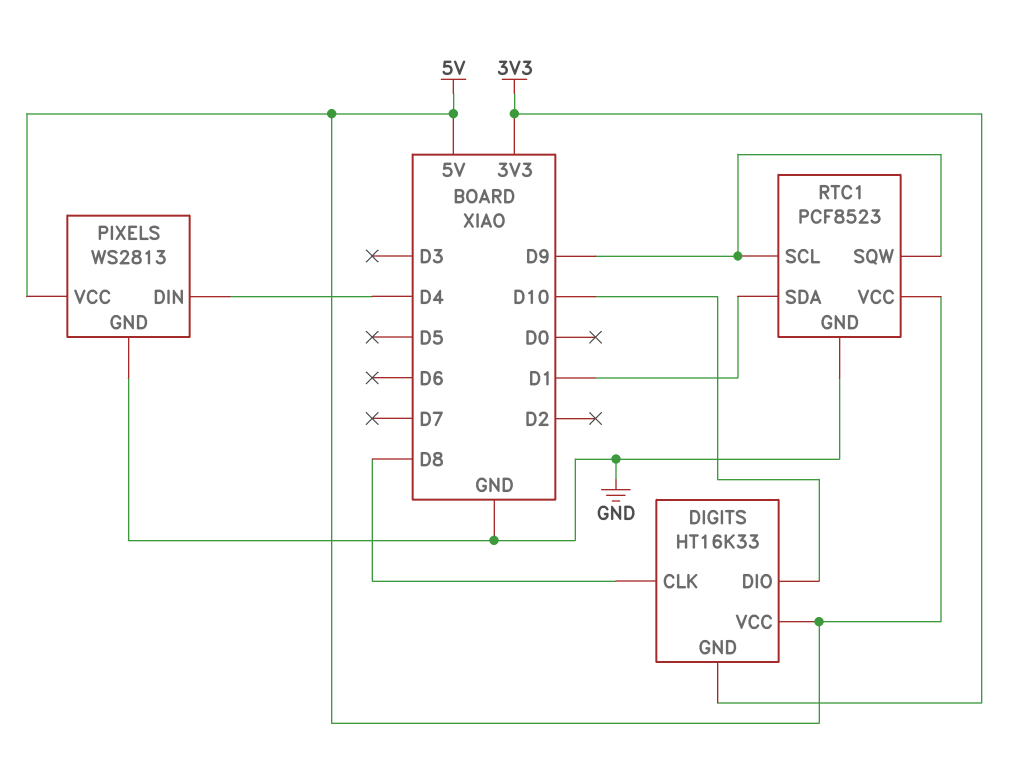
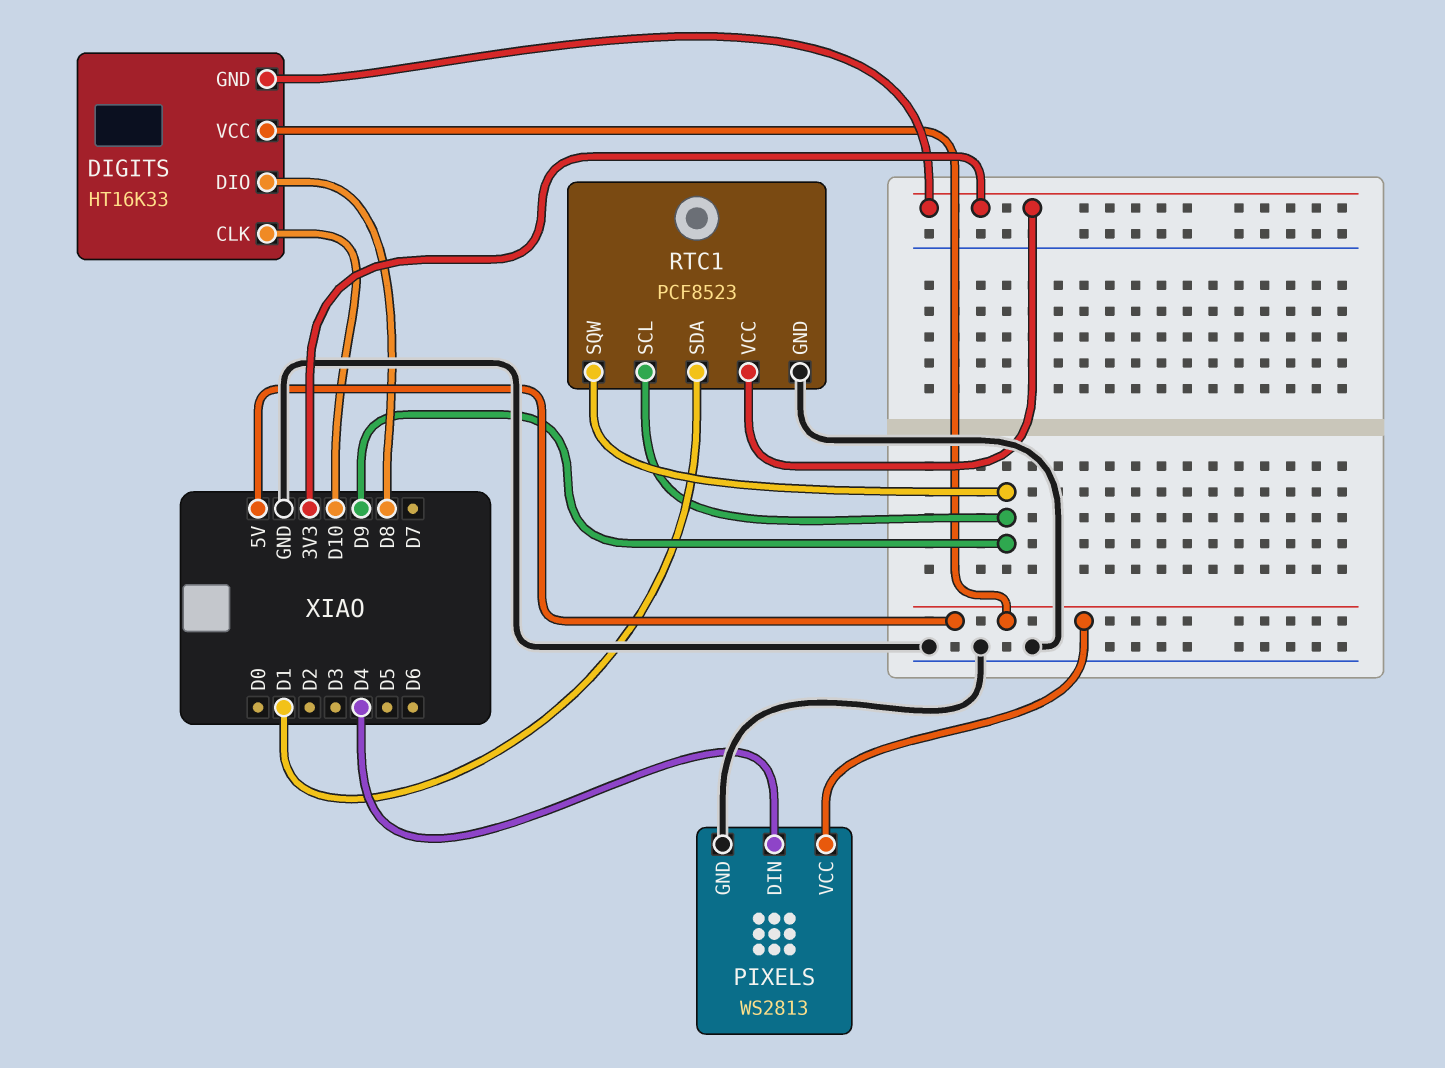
DIGITS pin CLK: D8 -> D10
DIGITS pin DIO: D10 -> D8
RTC1 pin VCC: 5V -> 3V3

